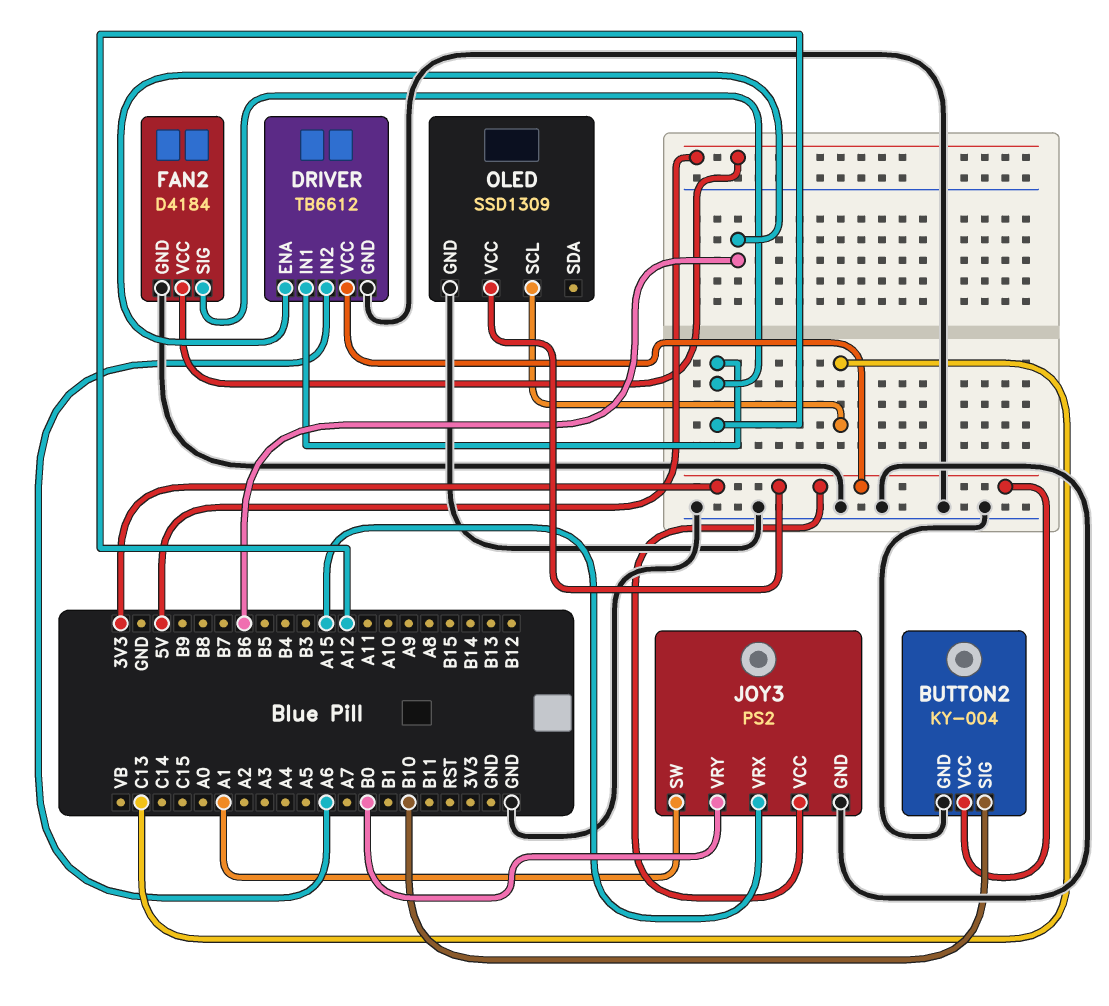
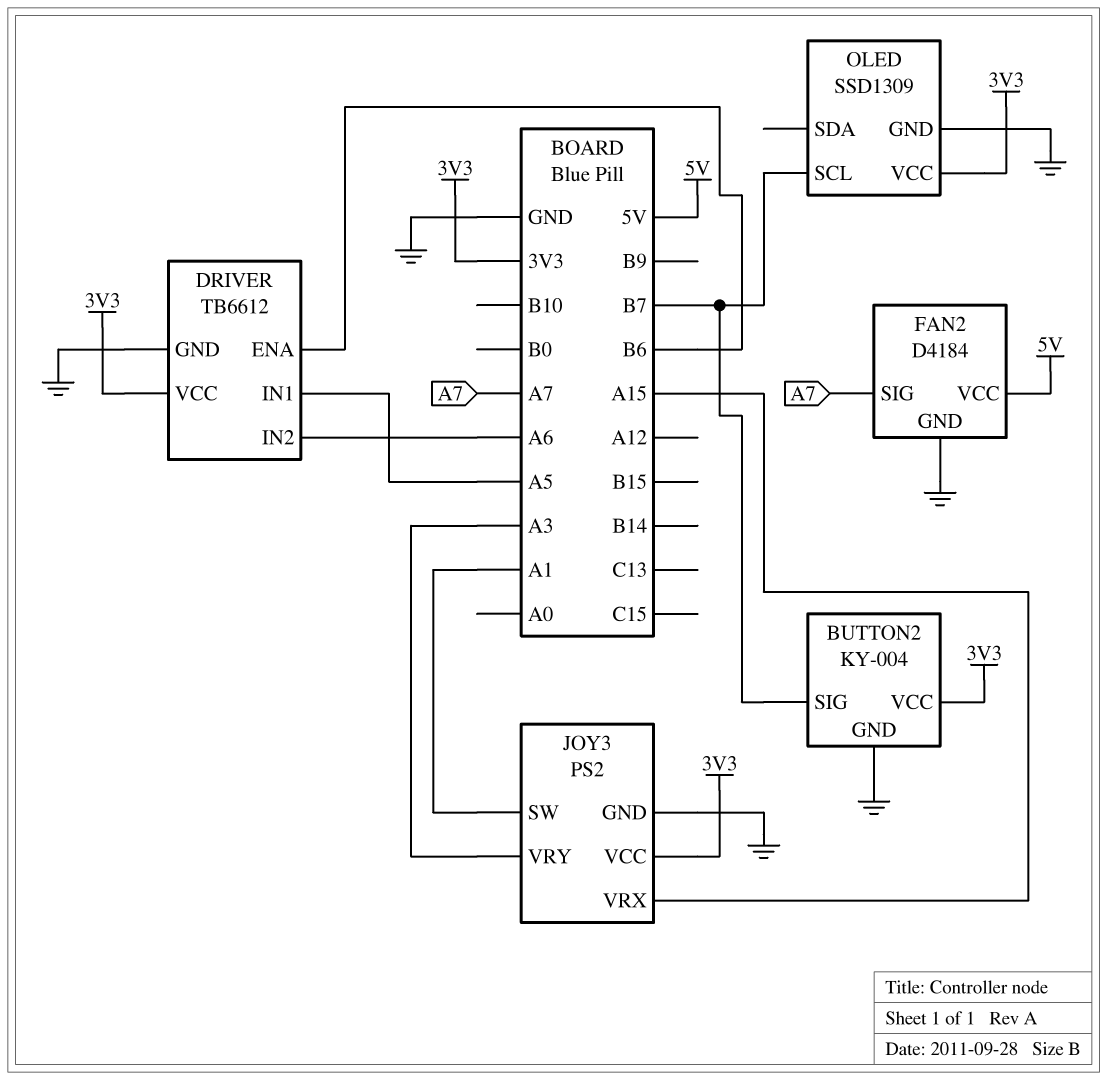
BUTTON2 pin SIG: B10 -> B7
DRIVER pin IN1: A12 -> A5
FAN2 pin SIG: A12 -> A7
JOY3 pin VRY: B0 -> A3
OLED pin SCL: C13 -> B7

